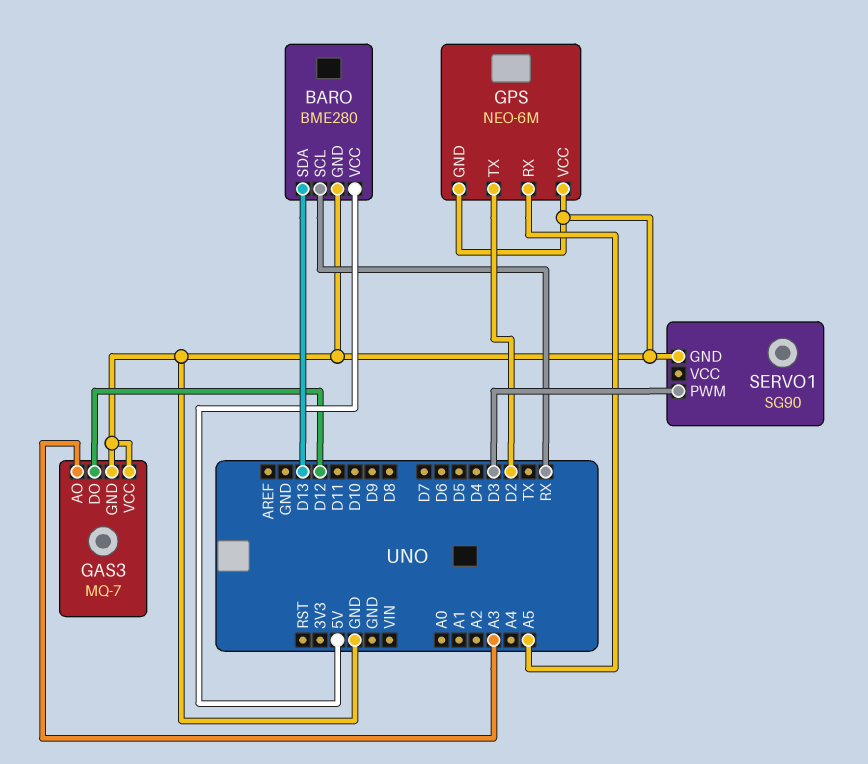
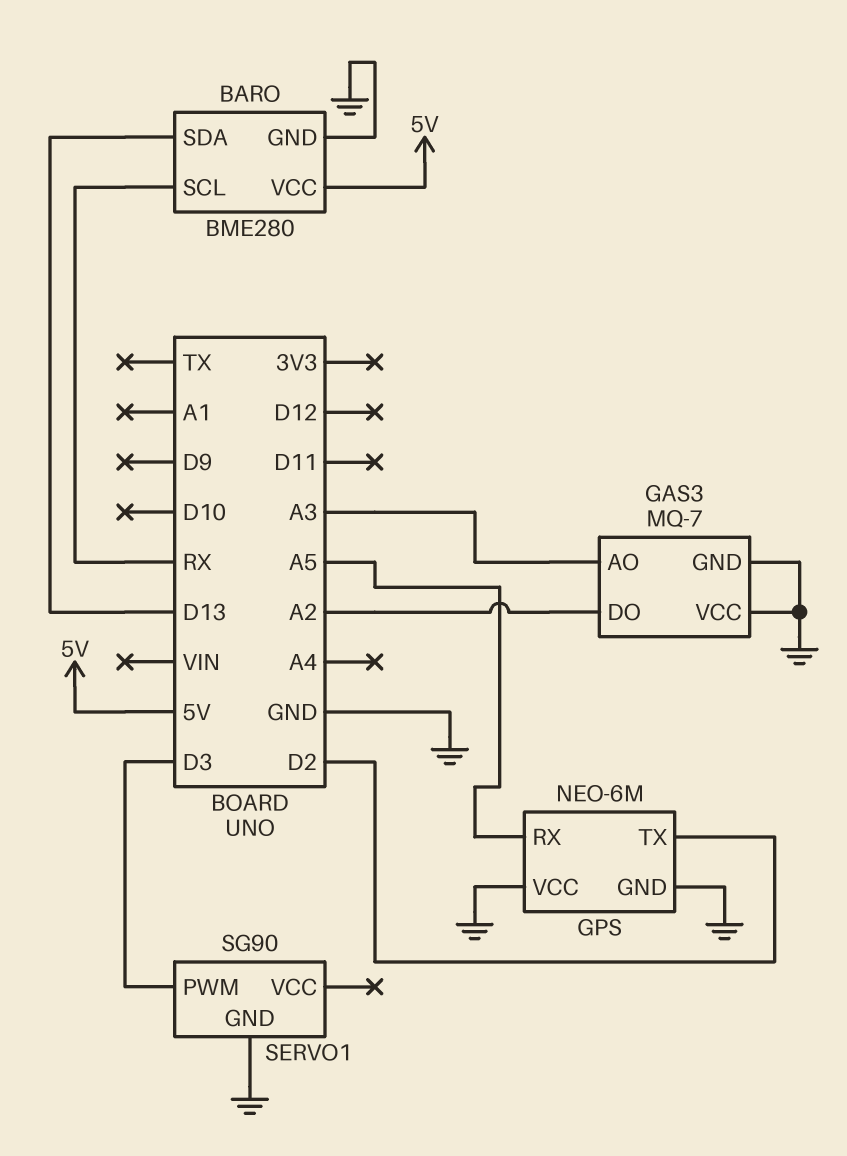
GAS3 pin DO: D12 -> A2

